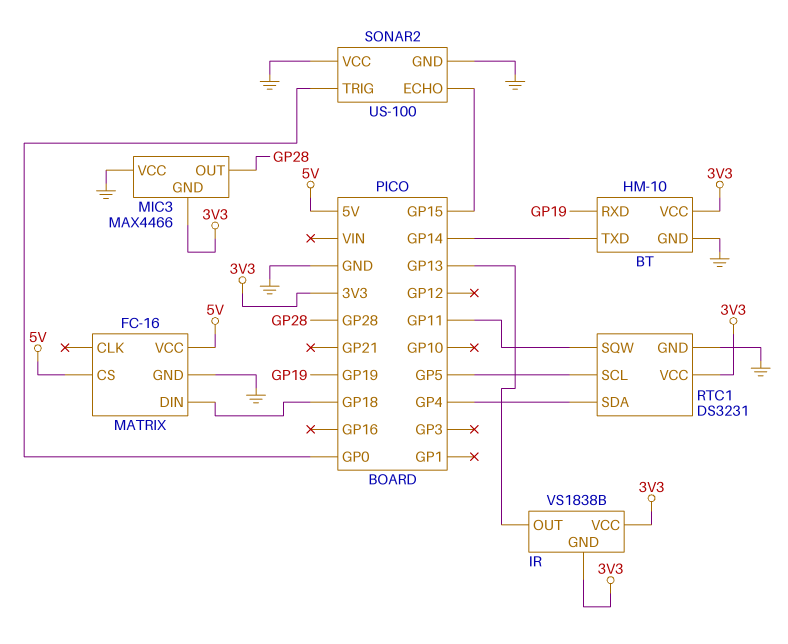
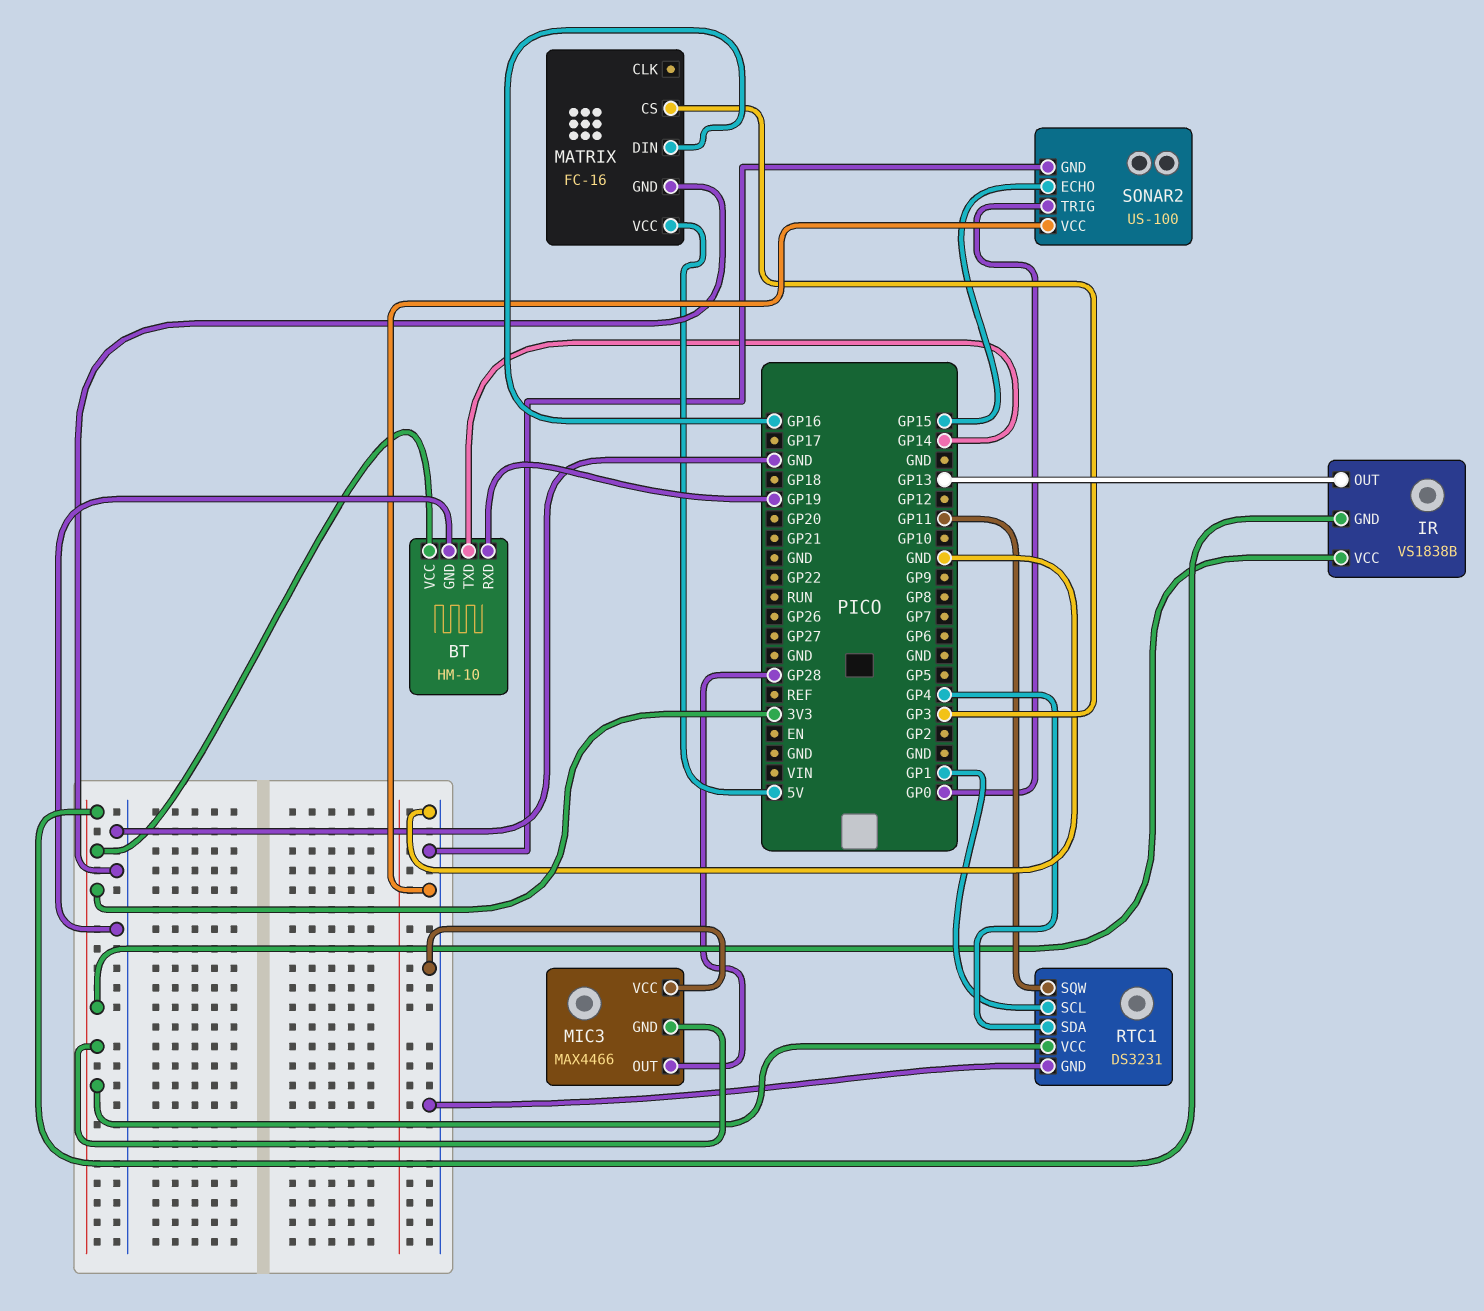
MATRIX pin CS: 5V -> GP3
MATRIX pin DIN: GP18 -> GP16
RTC1 pin SCL: GP5 -> GP1

